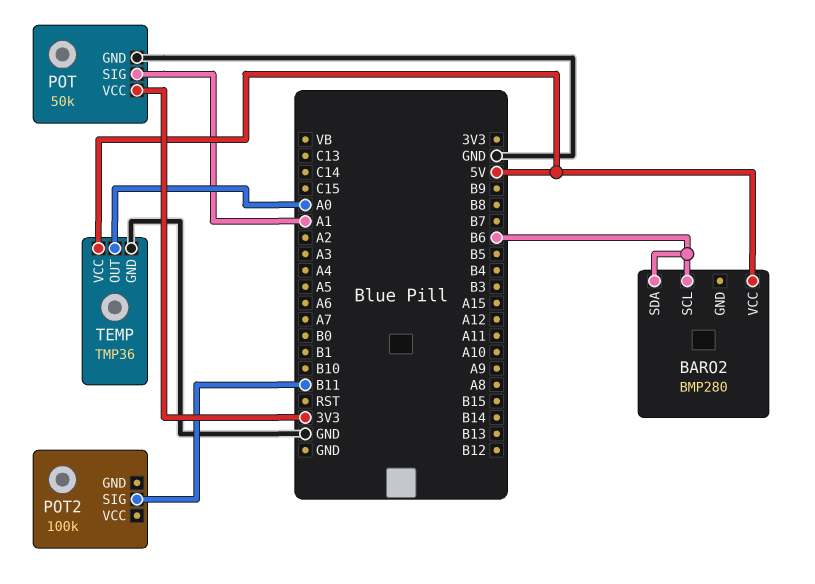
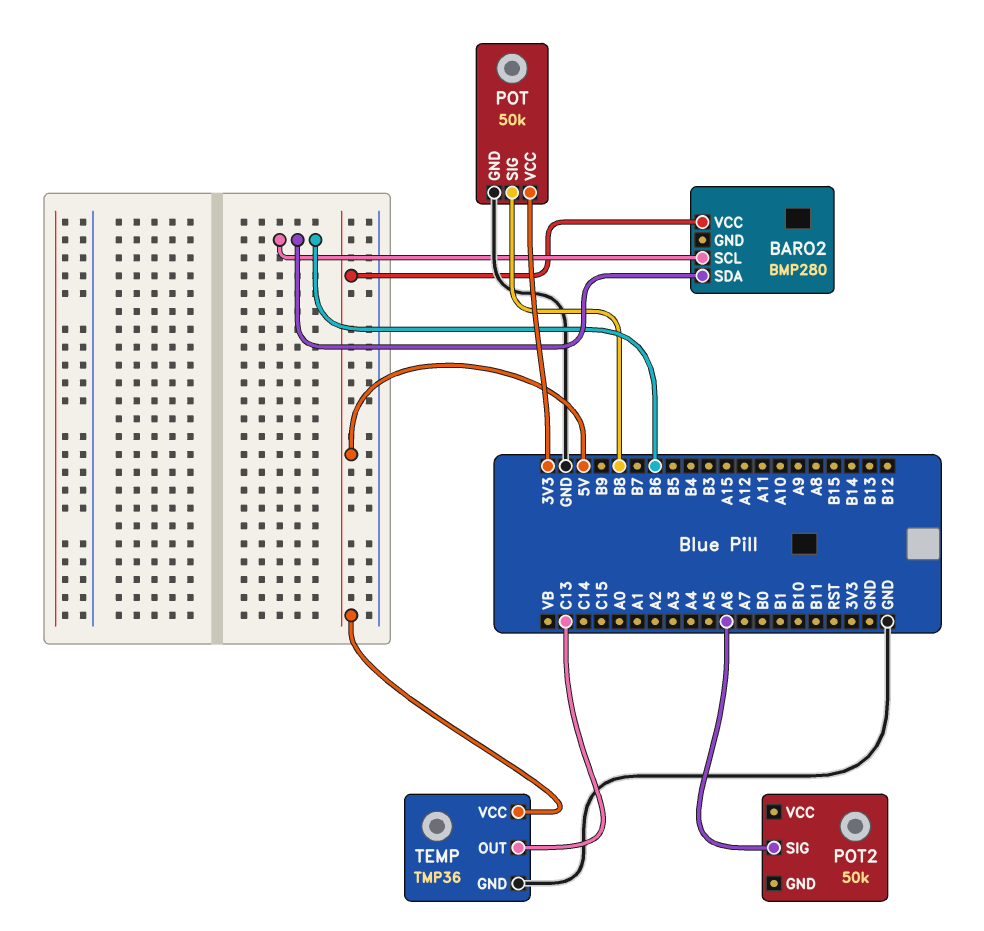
POT pin SIG: A1 -> B8
POT2: 100k -> 50k
POT2 pin SIG: B11 -> A6
TEMP pin OUT: A0 -> C13

